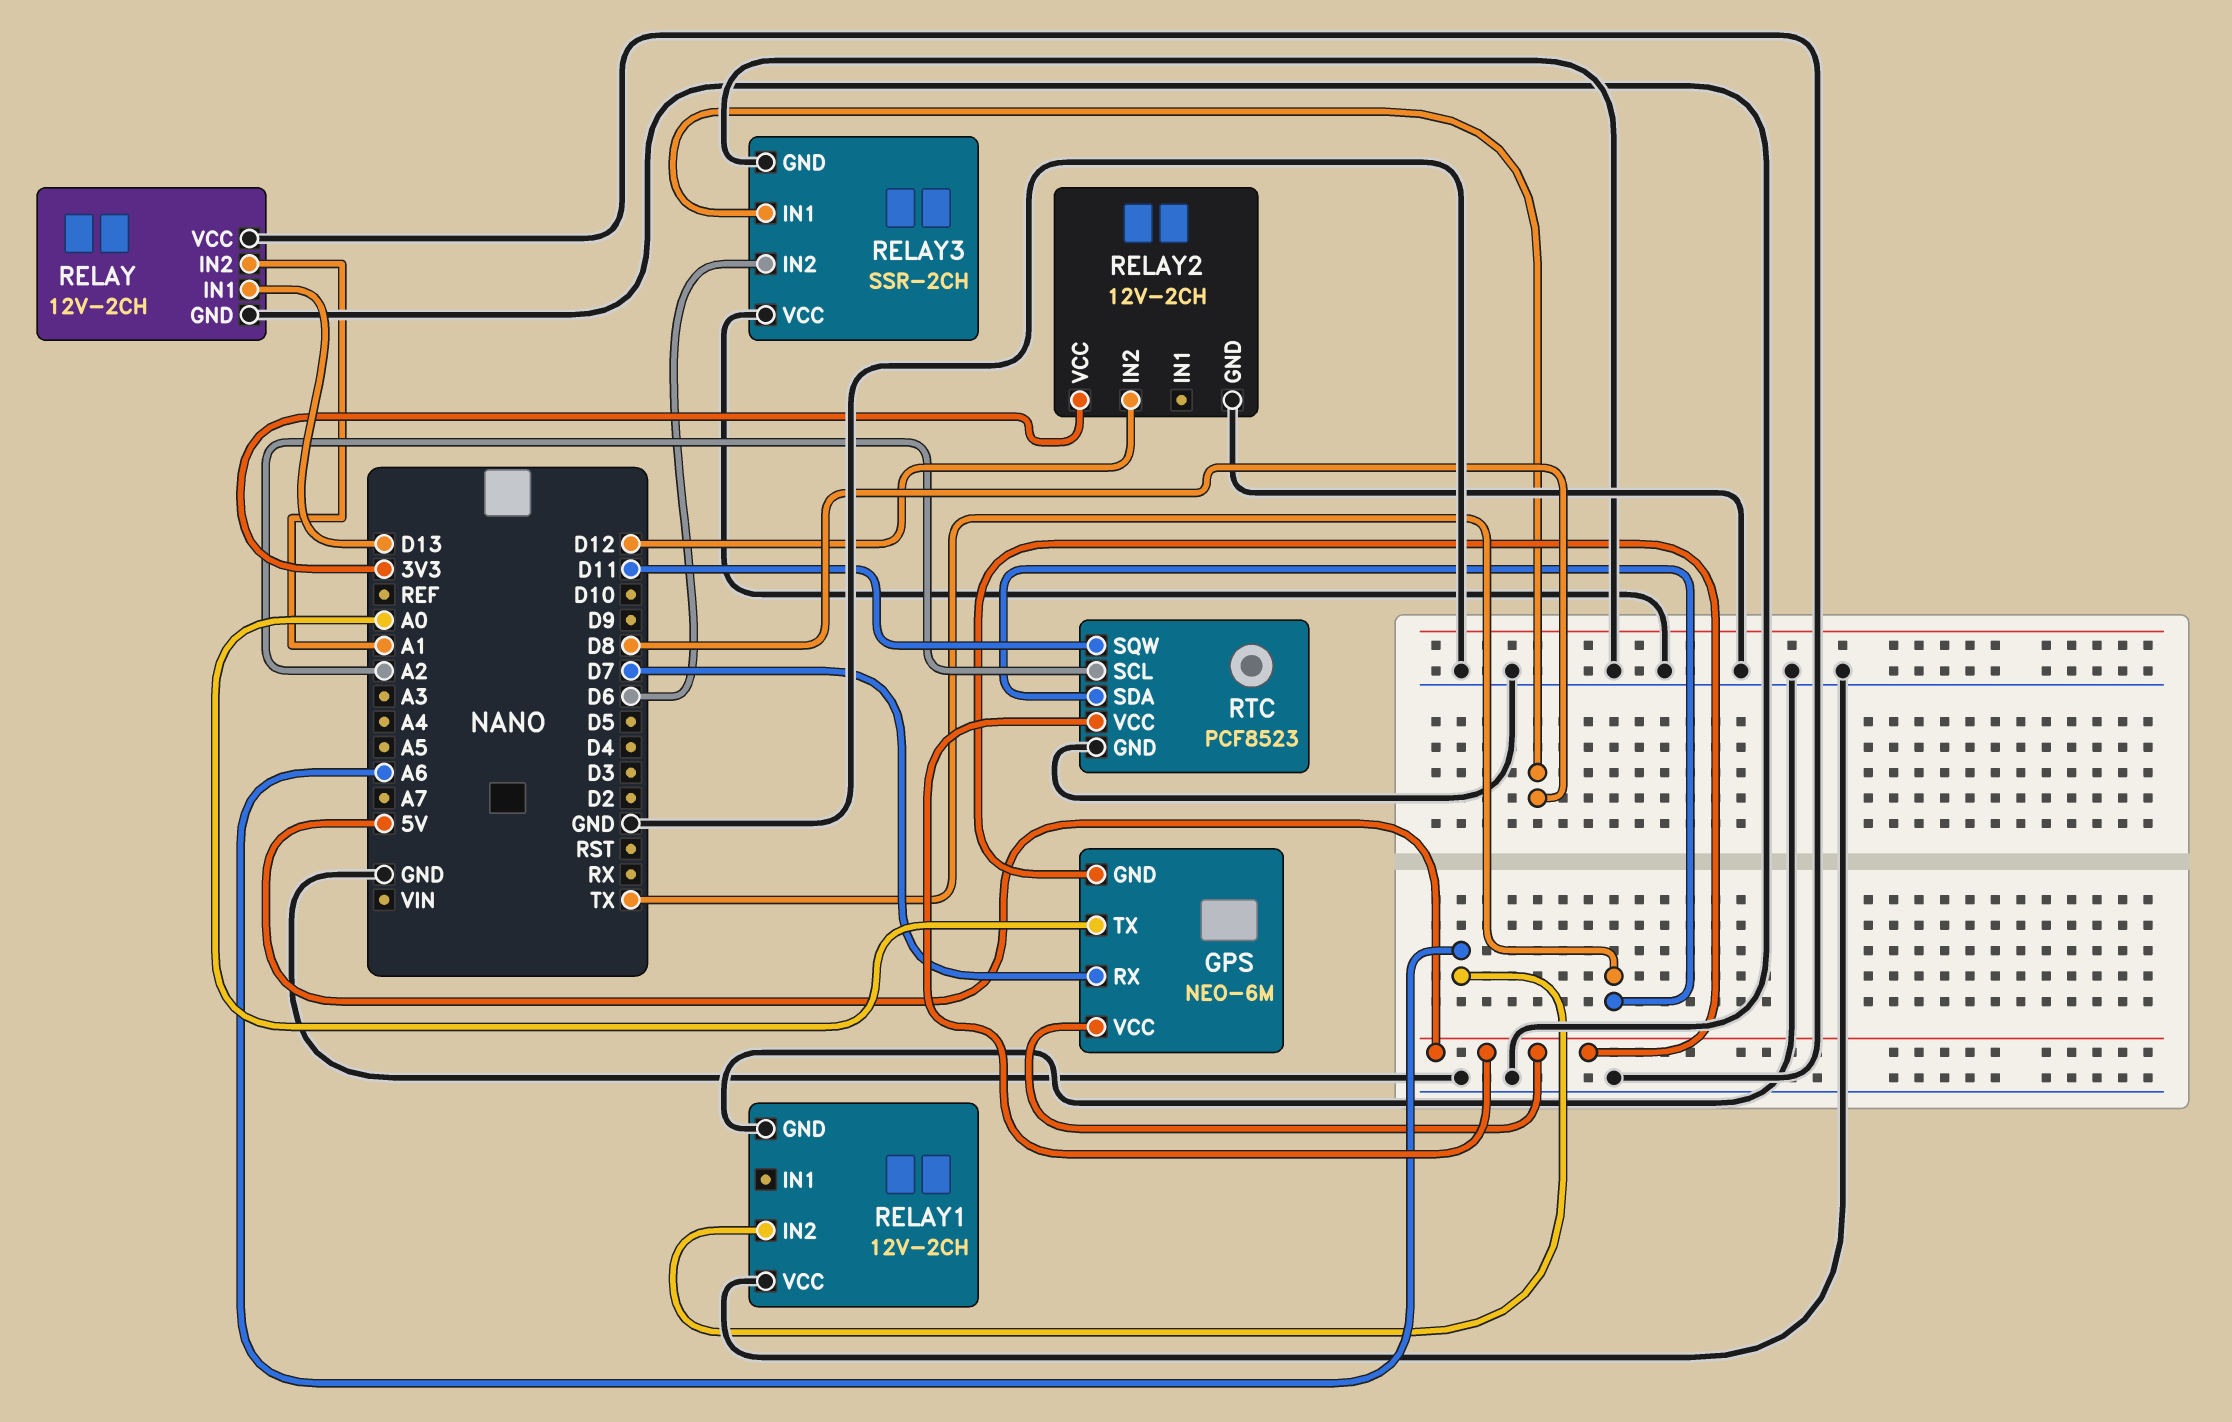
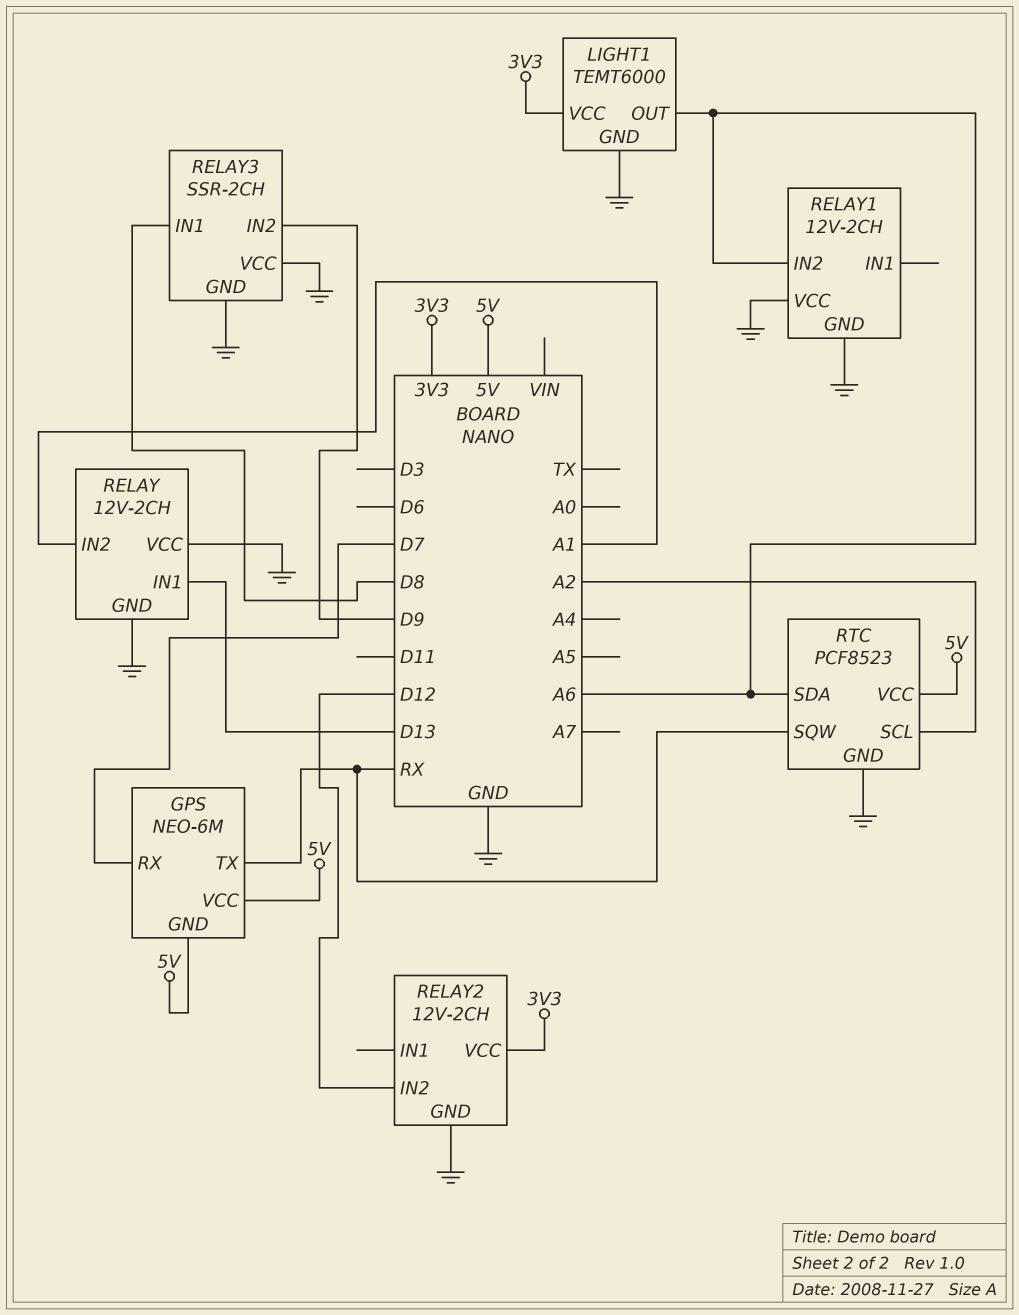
GPS pin TX: A0 -> RX
LIGHT1: none -> TEMT6000
LIGHT1 pin GND: none -> GND
LIGHT1 pin OUT: none -> A6
LIGHT1 pin VCC: none -> 3V3
RELAY3 pin IN2: D6 -> D9
RTC pin SDA: TX -> A6
RTC pin SQW: D11 -> RX

